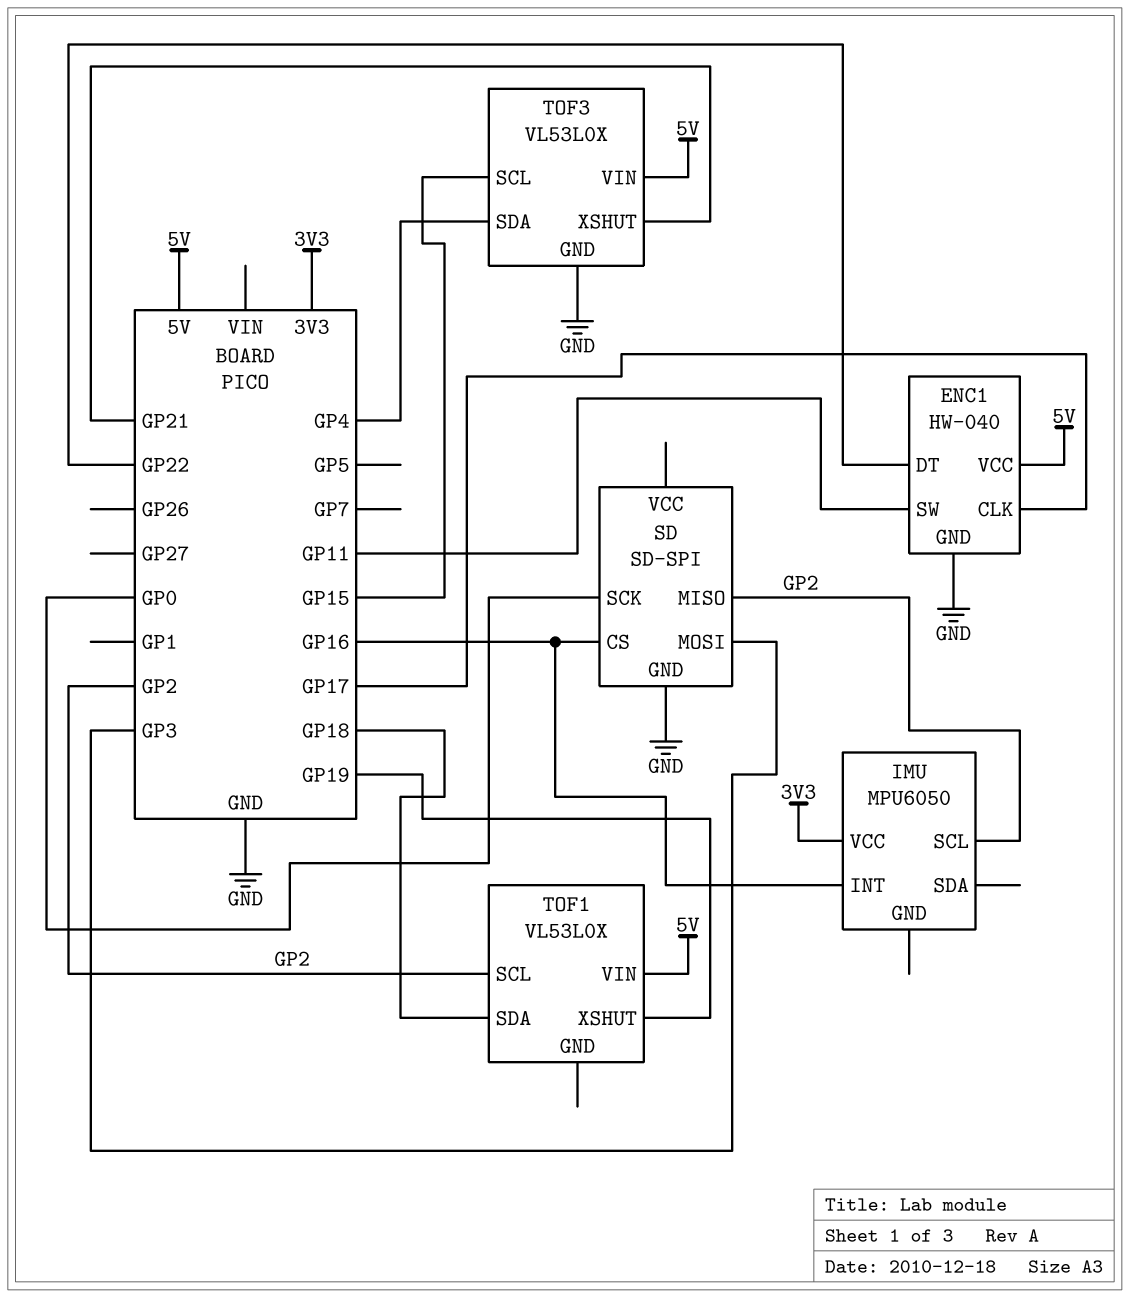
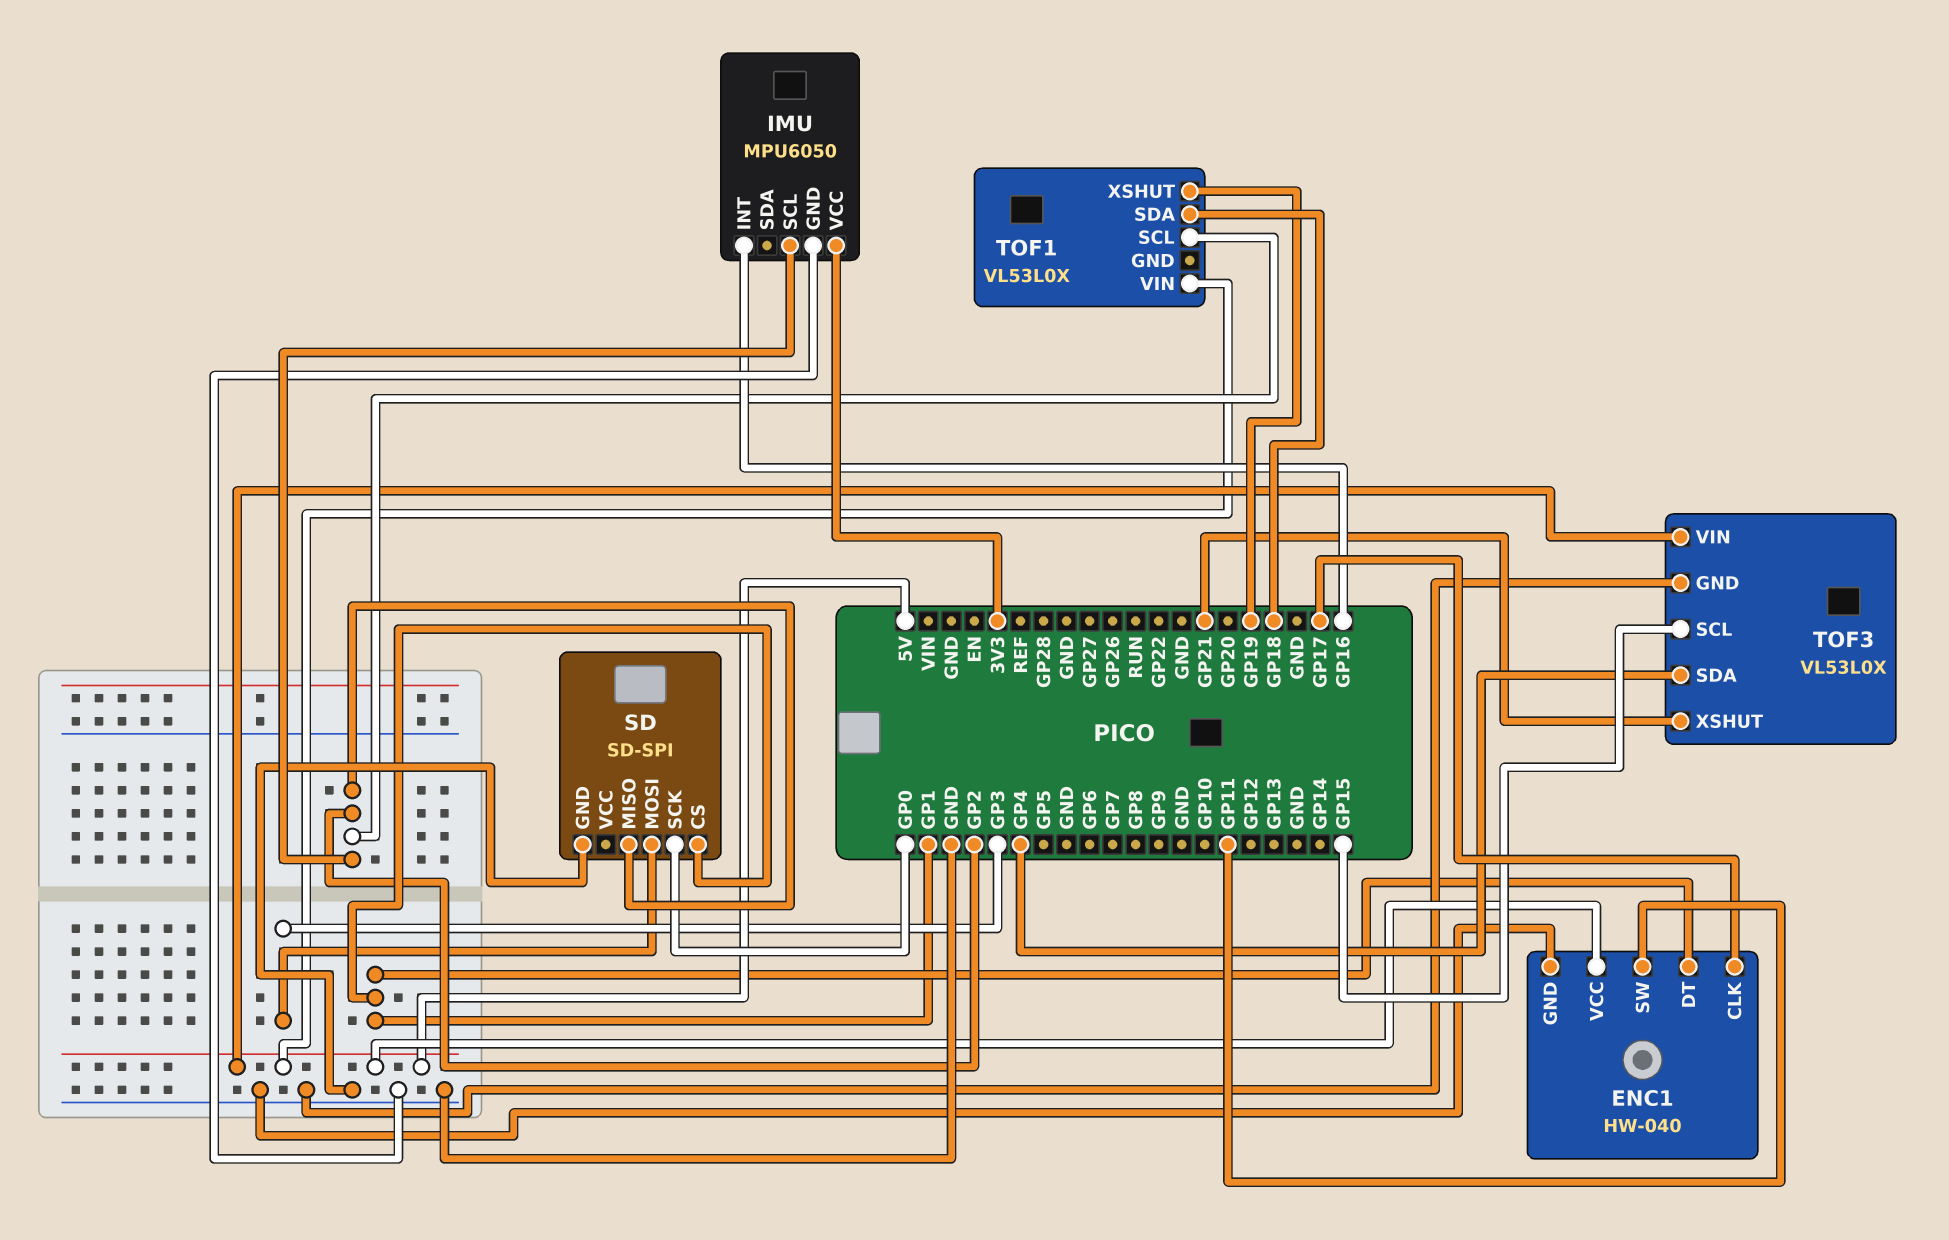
ENC1 pin DT: GP22 -> GP1
IMU pin GND: none -> GND
SD pin CS: GP16 -> GP1

